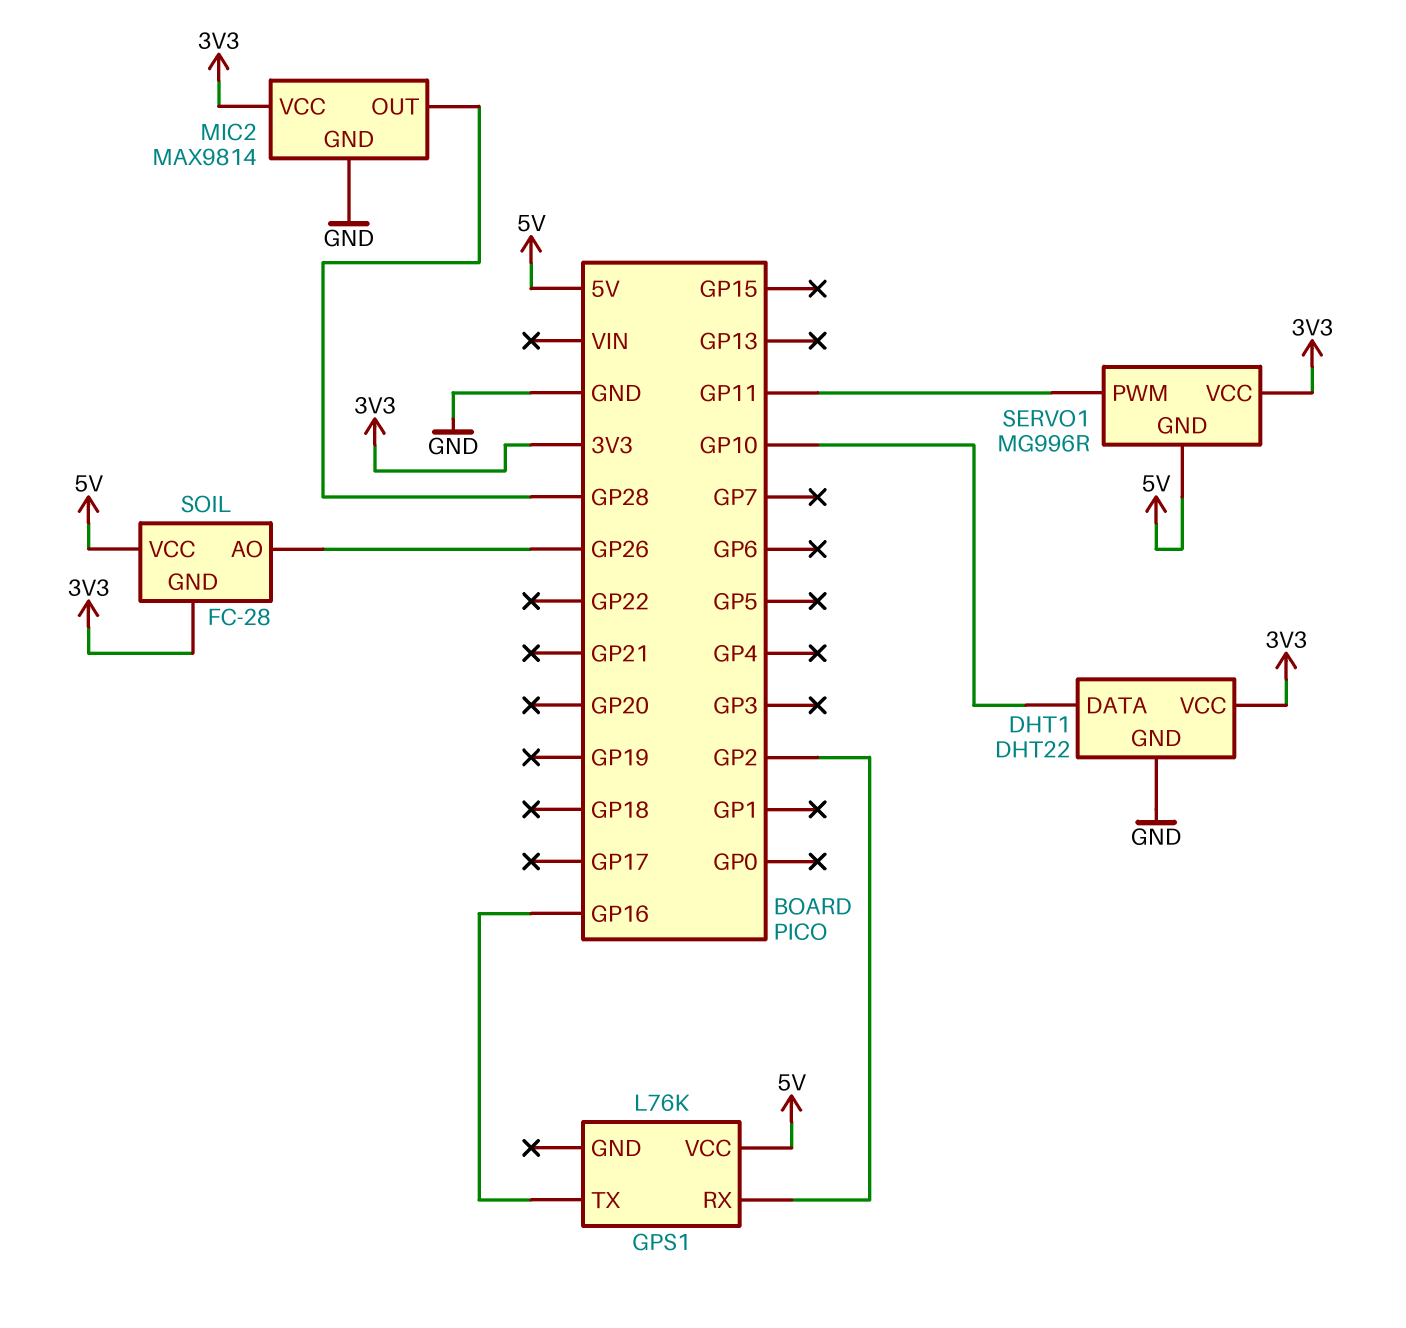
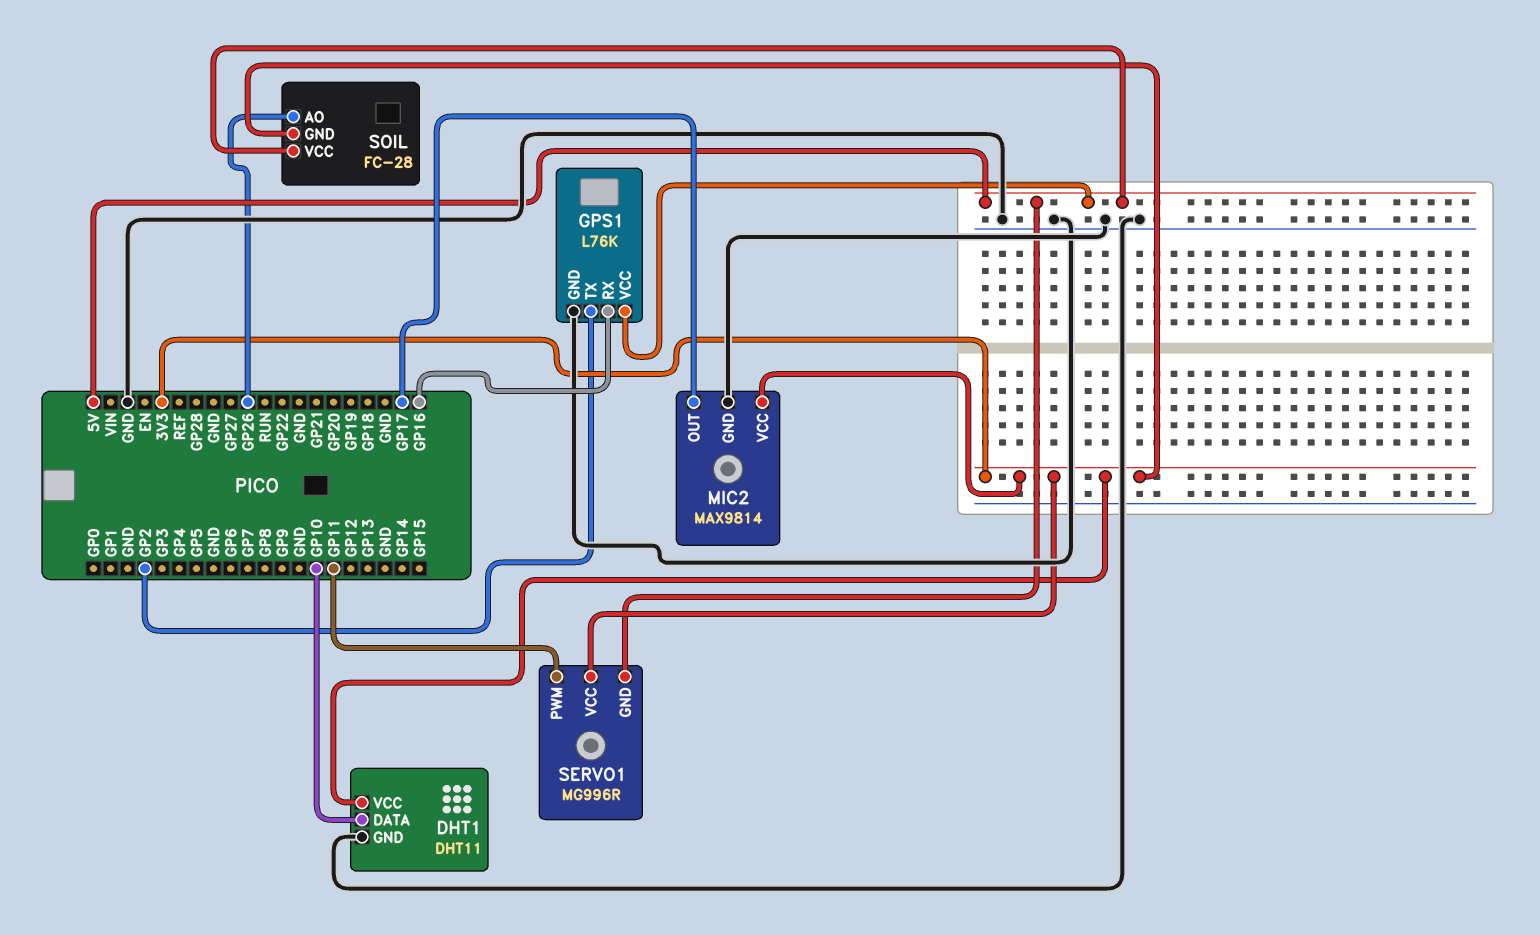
DHT1: DHT22 -> DHT11
GPS1 pin GND: none -> GND
GPS1 pin RX: GP2 -> GP16
GPS1 pin TX: GP16 -> GP2
MIC2 pin OUT: GP28 -> GP17

